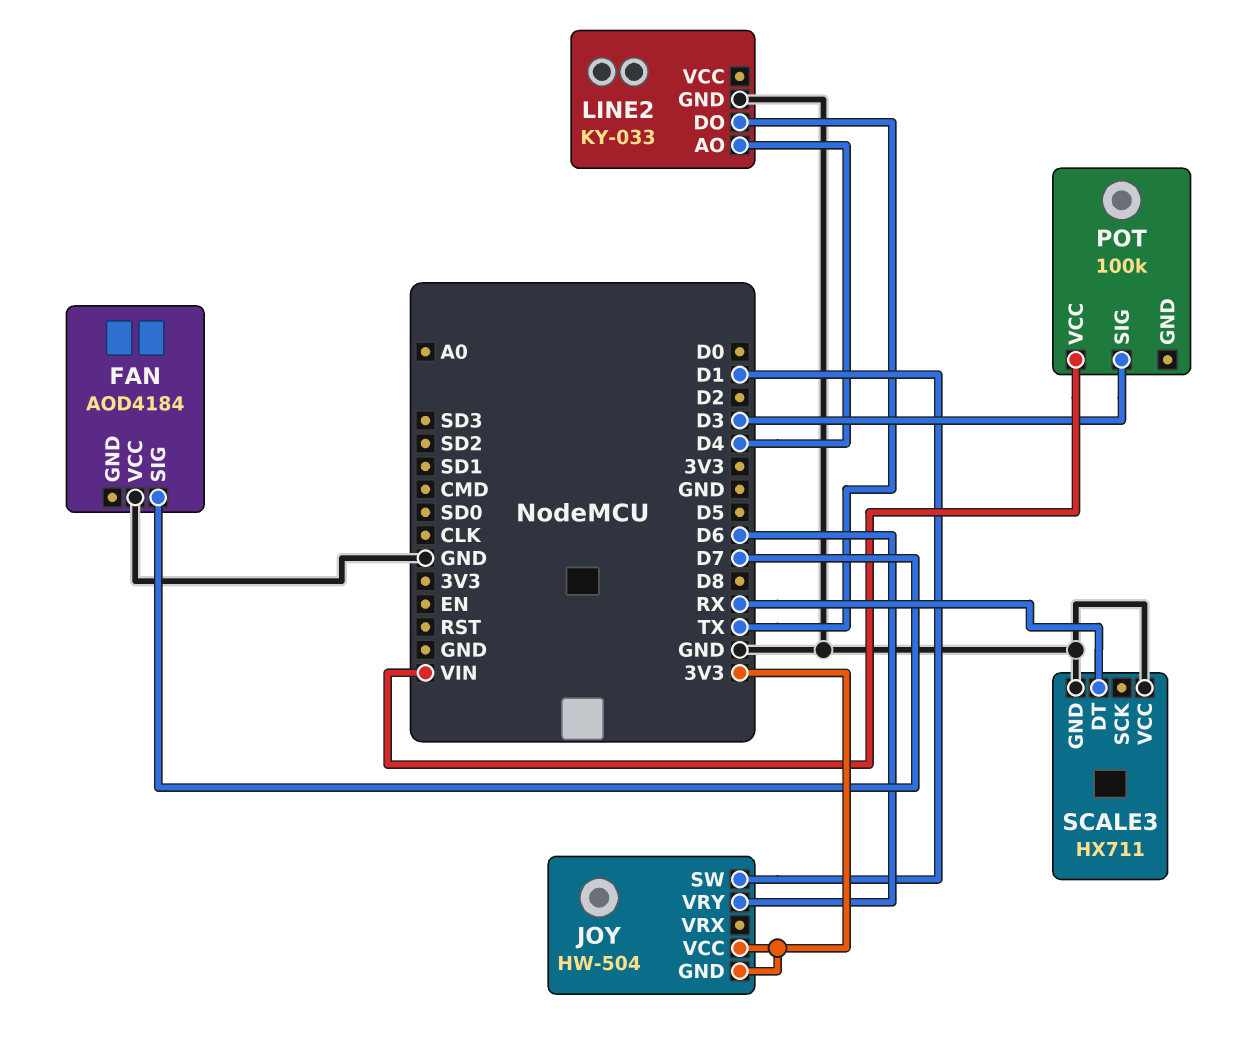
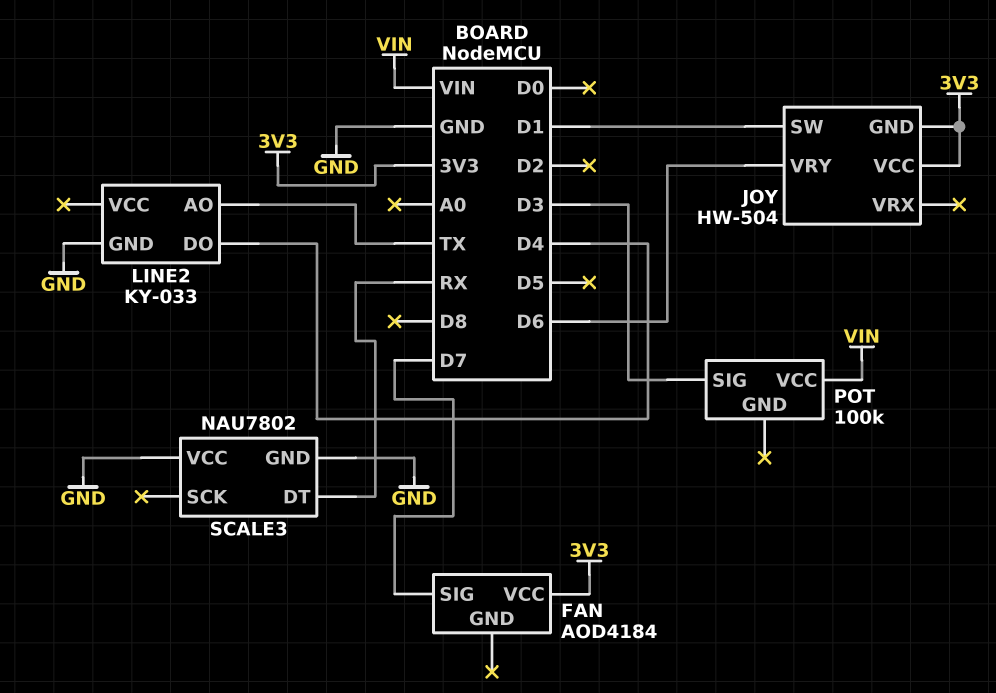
FAN pin VCC: GND -> 3V3
LINE2 pin AO: D4 -> TX
LINE2 pin DO: TX -> D4
SCALE3: HX711 -> NAU7802

